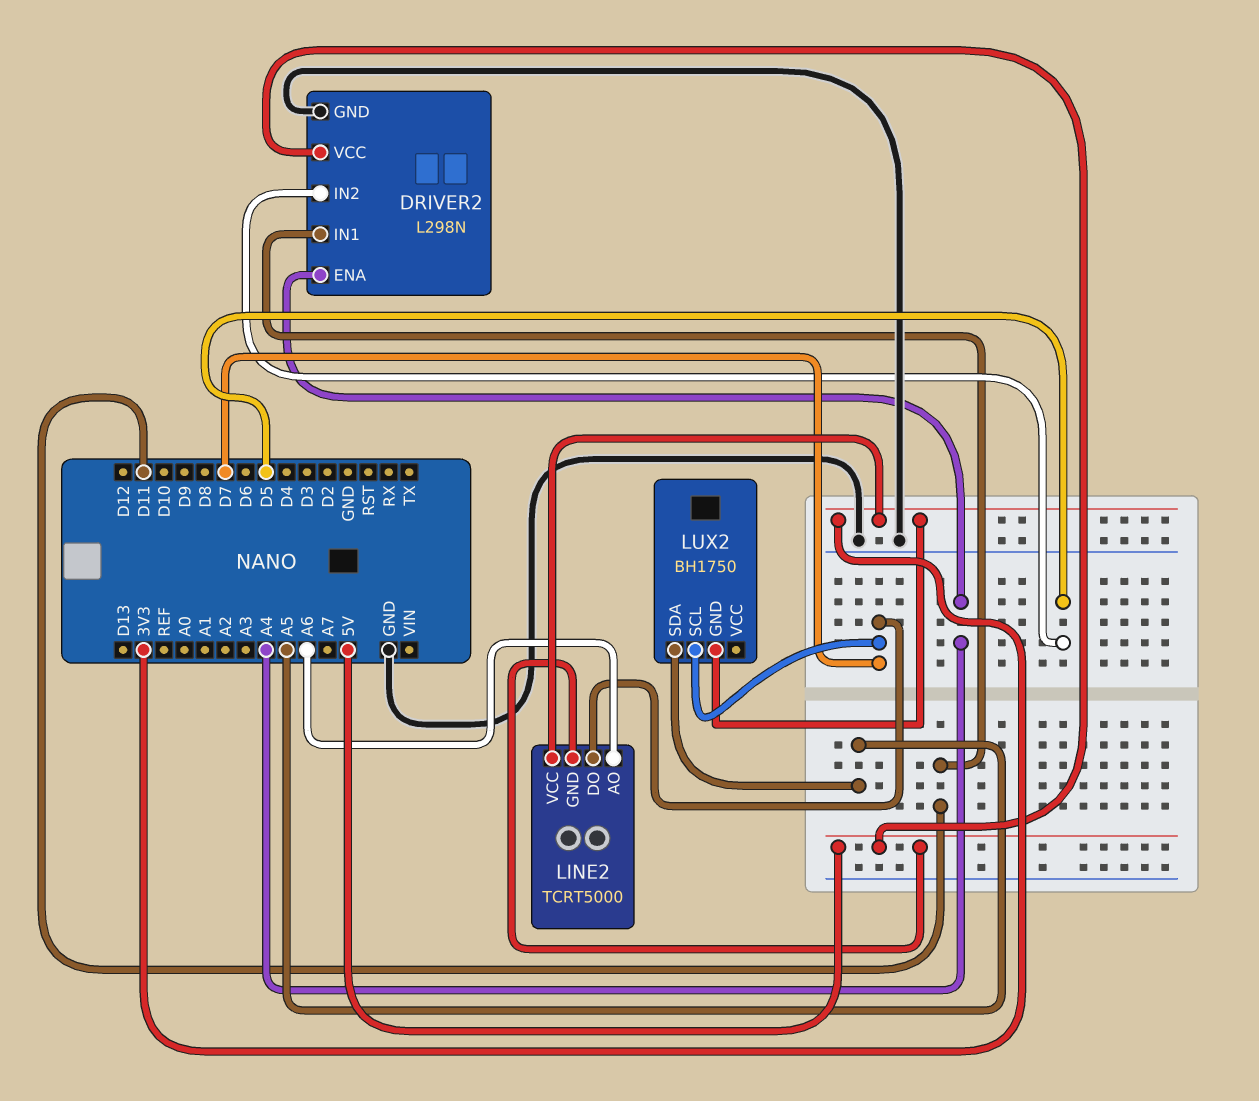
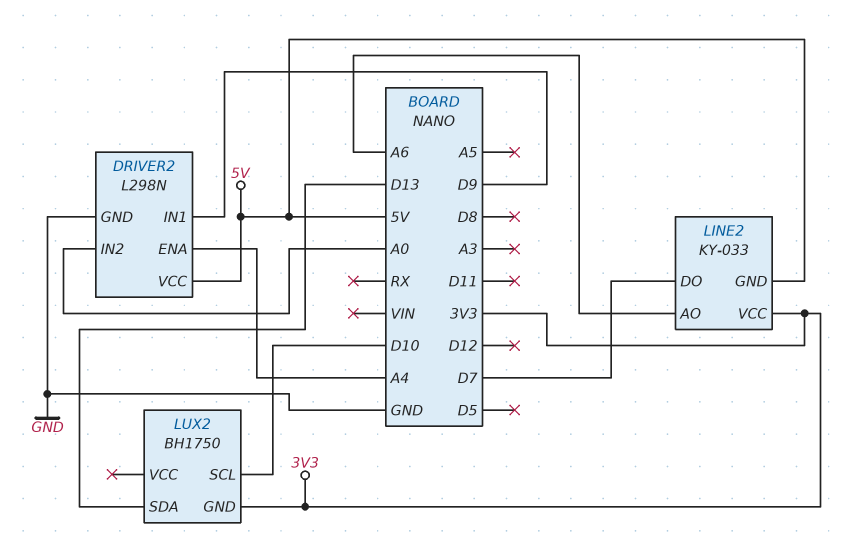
DRIVER2 pin IN1: D11 -> D9
DRIVER2 pin IN2: D5 -> A0
LINE2: TCRT5000 -> KY-033
LUX2 pin SCL: D7 -> D10
LUX2 pin SDA: A5 -> D13

